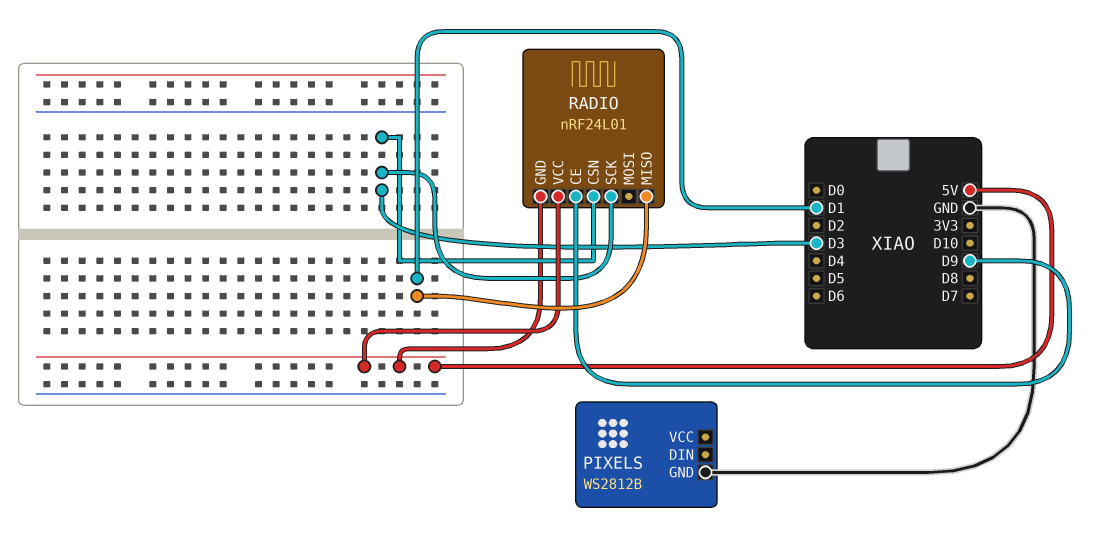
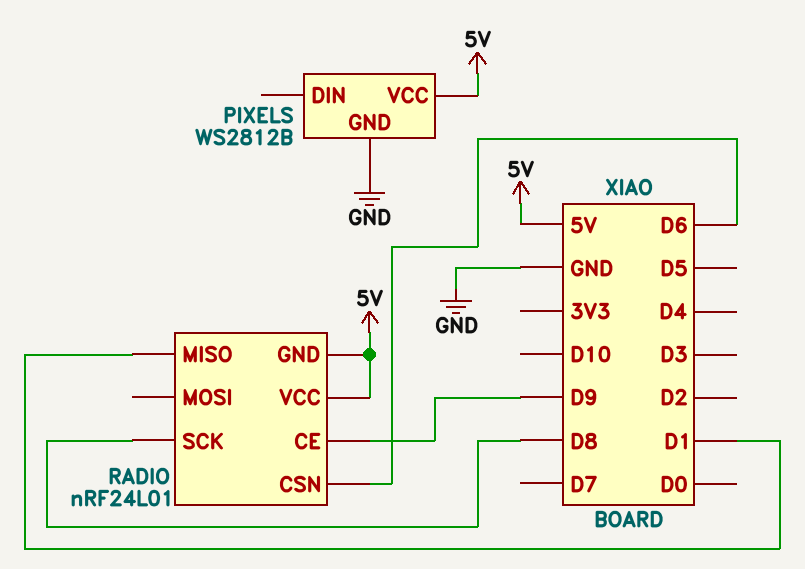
PIXELS pin VCC: none -> 5V
RADIO pin CSN: D3 -> D6
RADIO pin SCK: D3 -> D8

